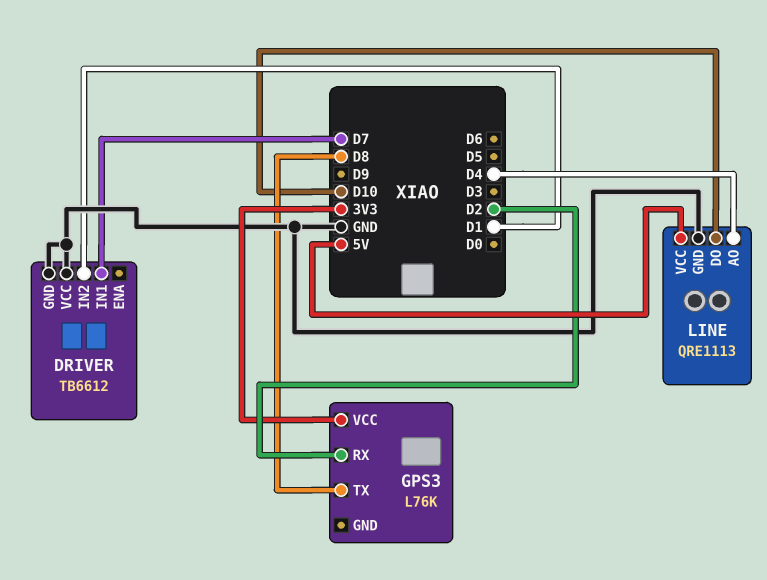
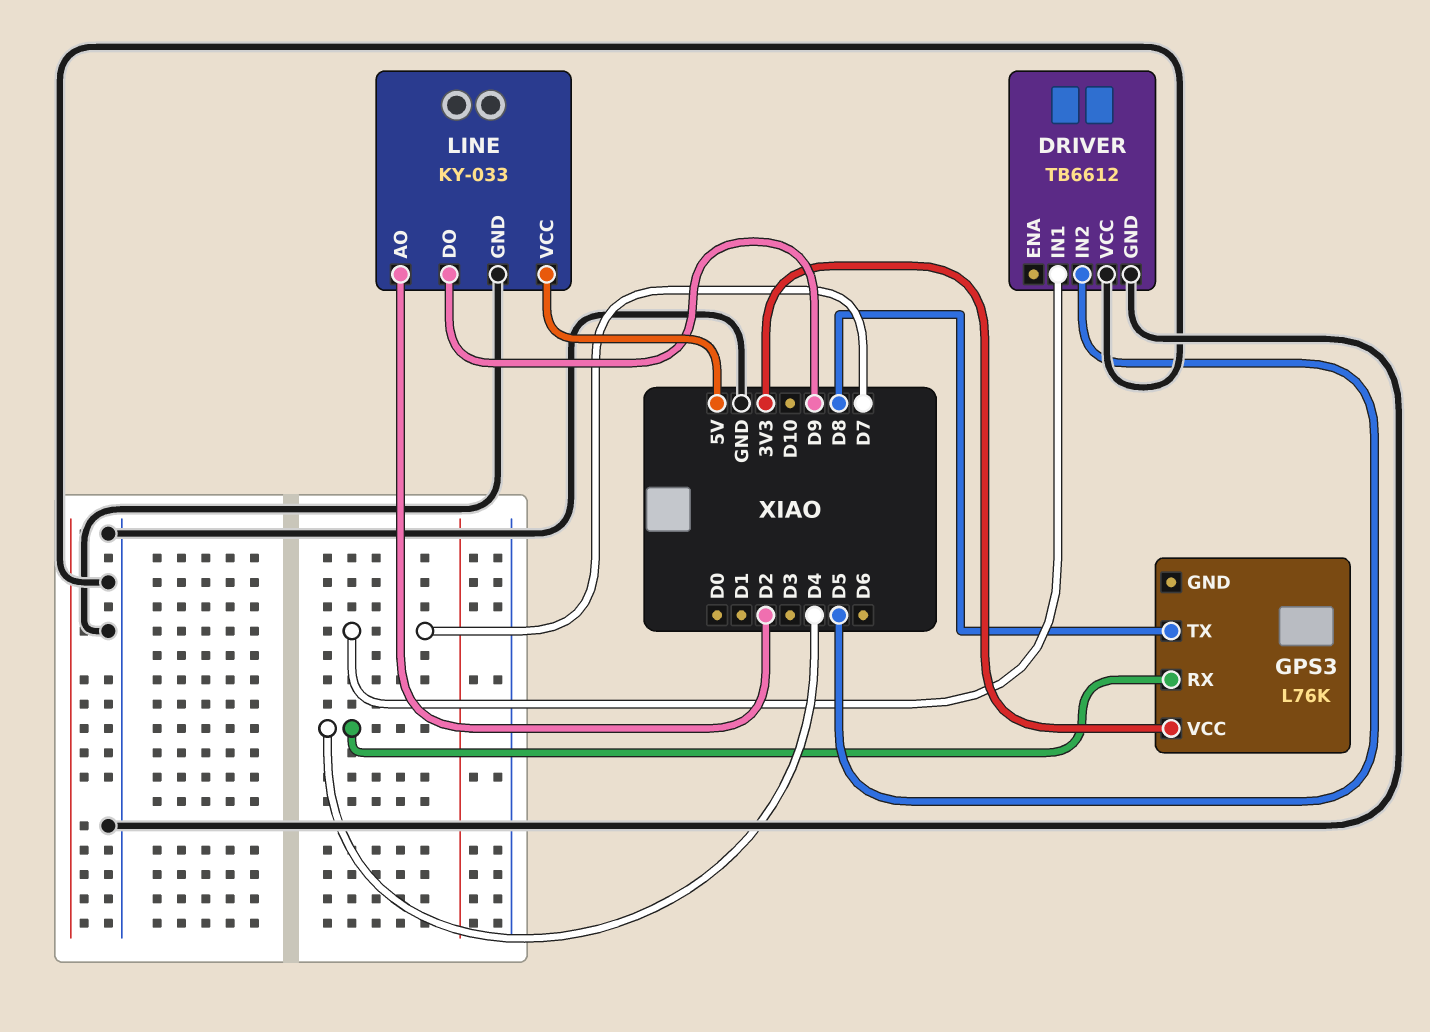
DRIVER pin IN2: D1 -> D5
GPS3 pin RX: D2 -> D4
LINE: QRE1113 -> KY-033
LINE pin AO: D4 -> D2
LINE pin DO: D10 -> D9

